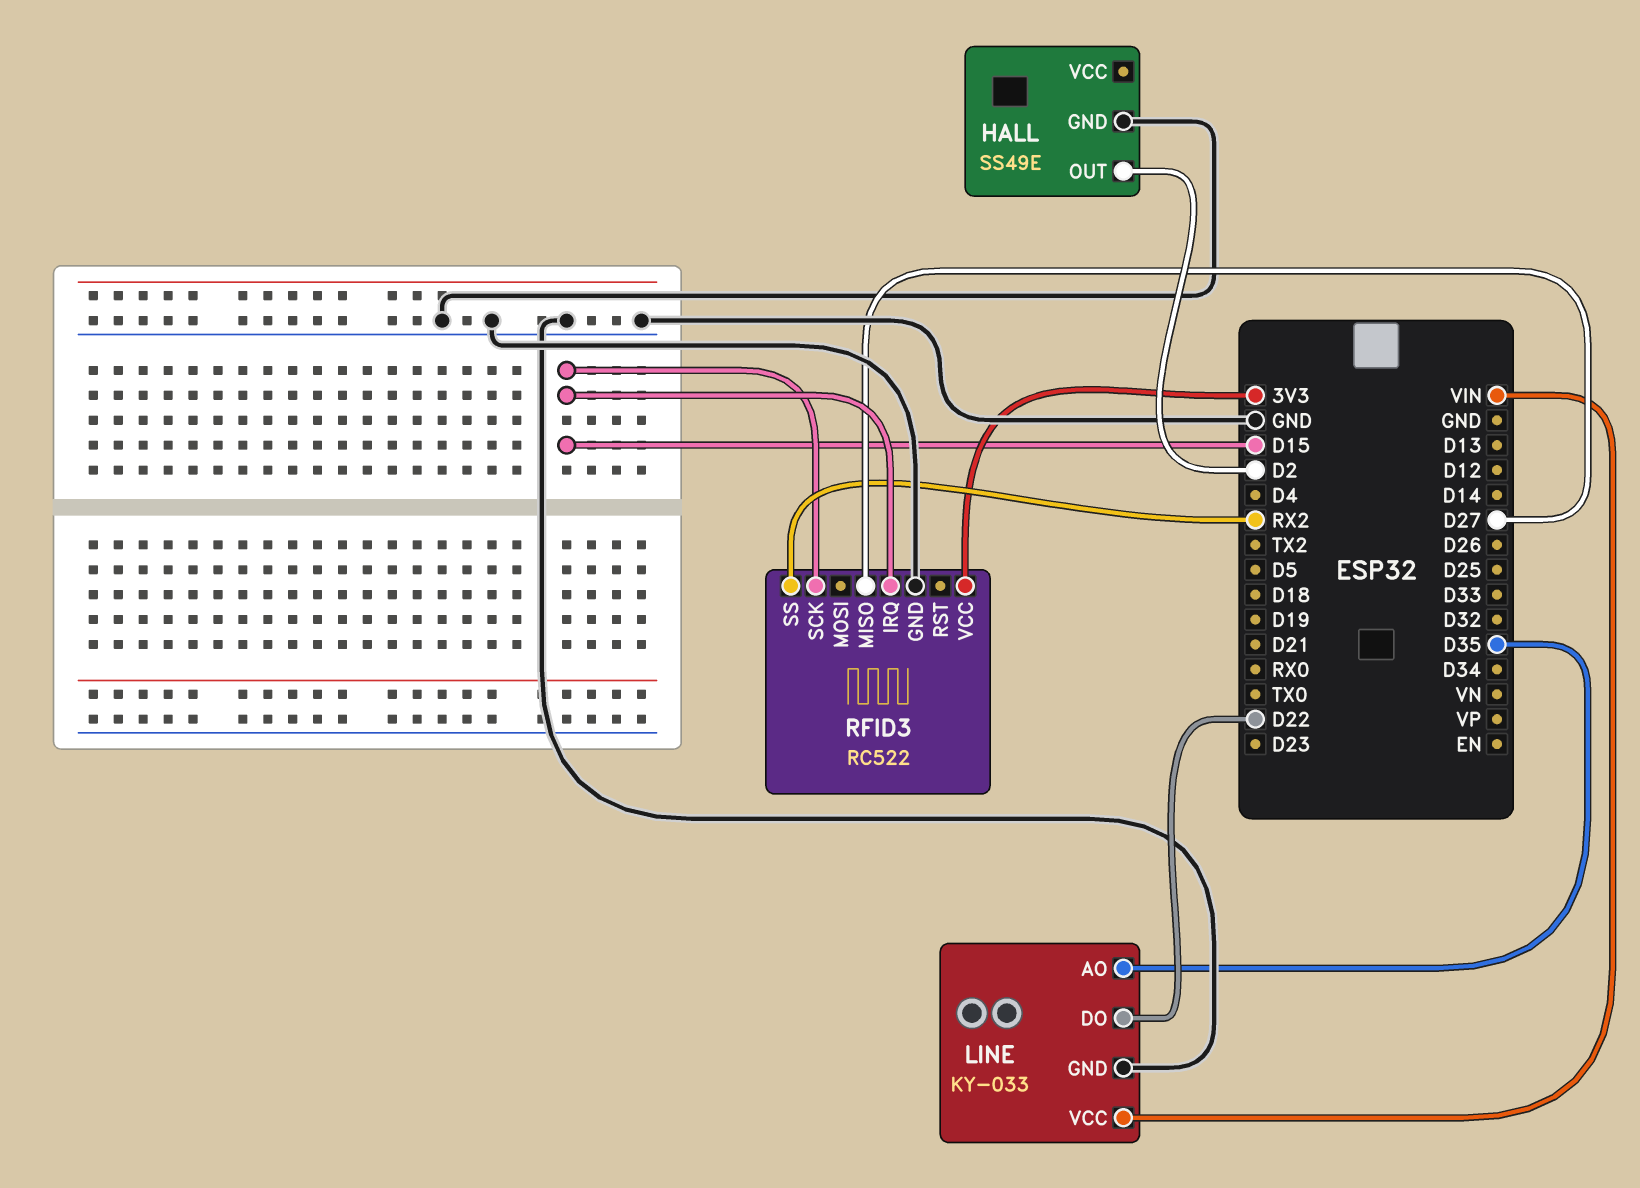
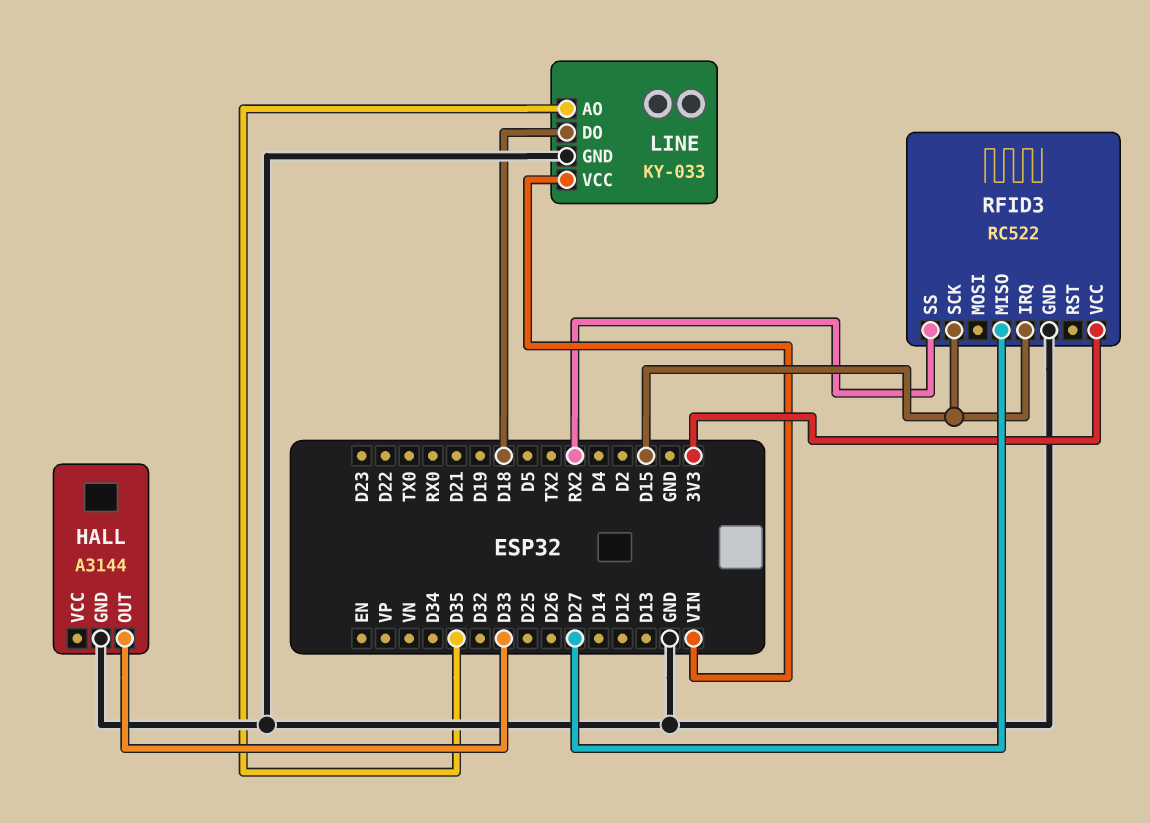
HALL: SS49E -> A3144
HALL pin OUT: D2 -> D33
LINE pin DO: D22 -> D18

